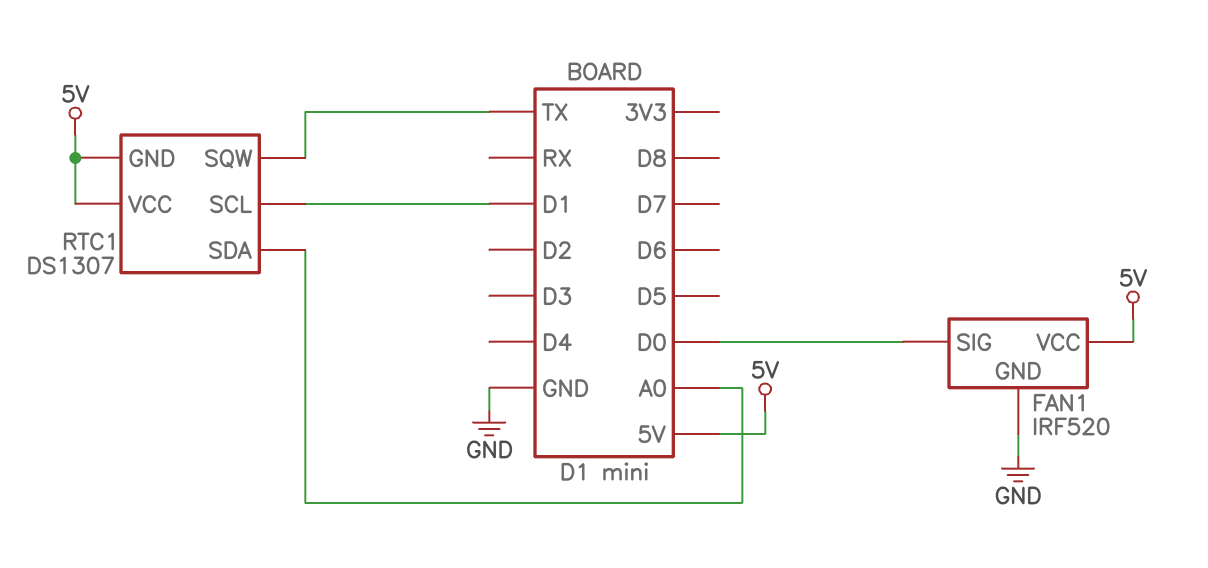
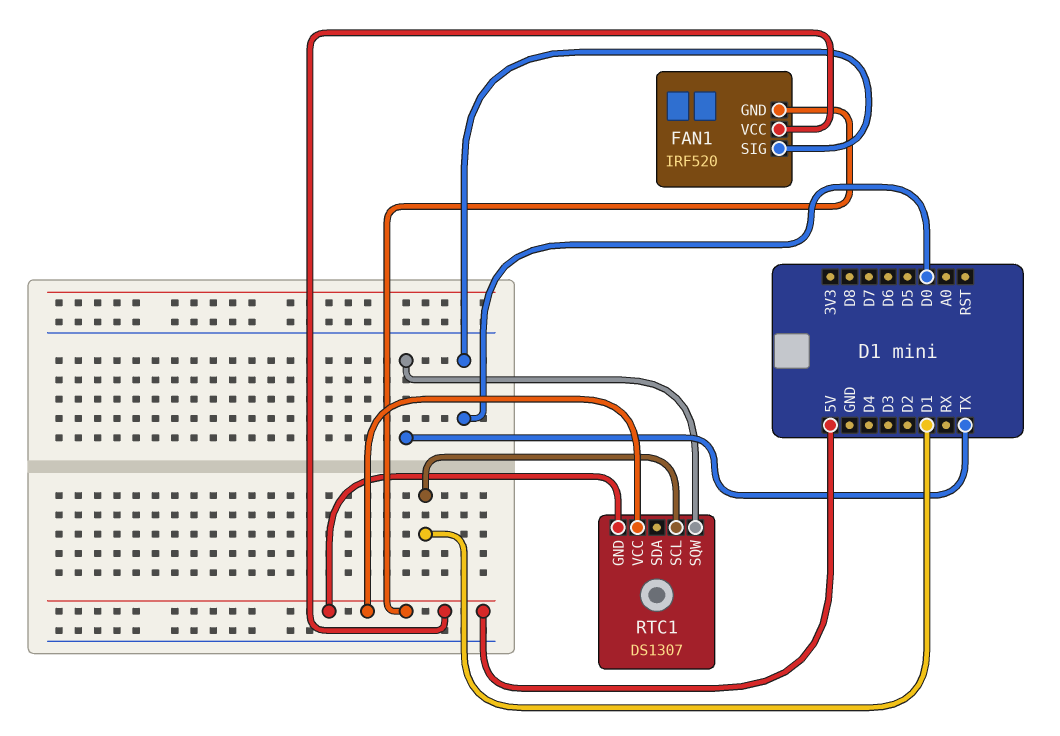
FAN1 pin GND: GND -> 5V
RTC1 pin SDA: A0 -> none

